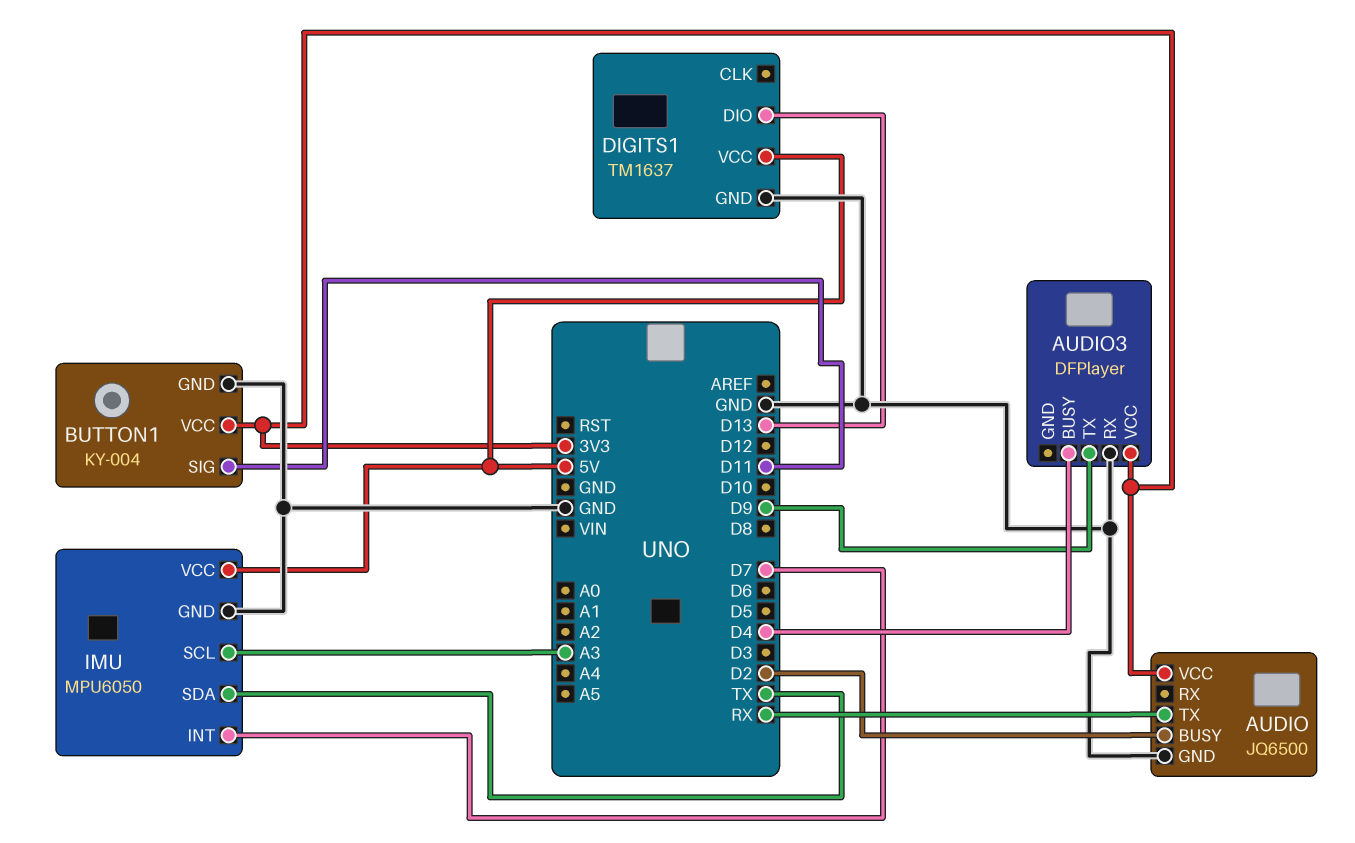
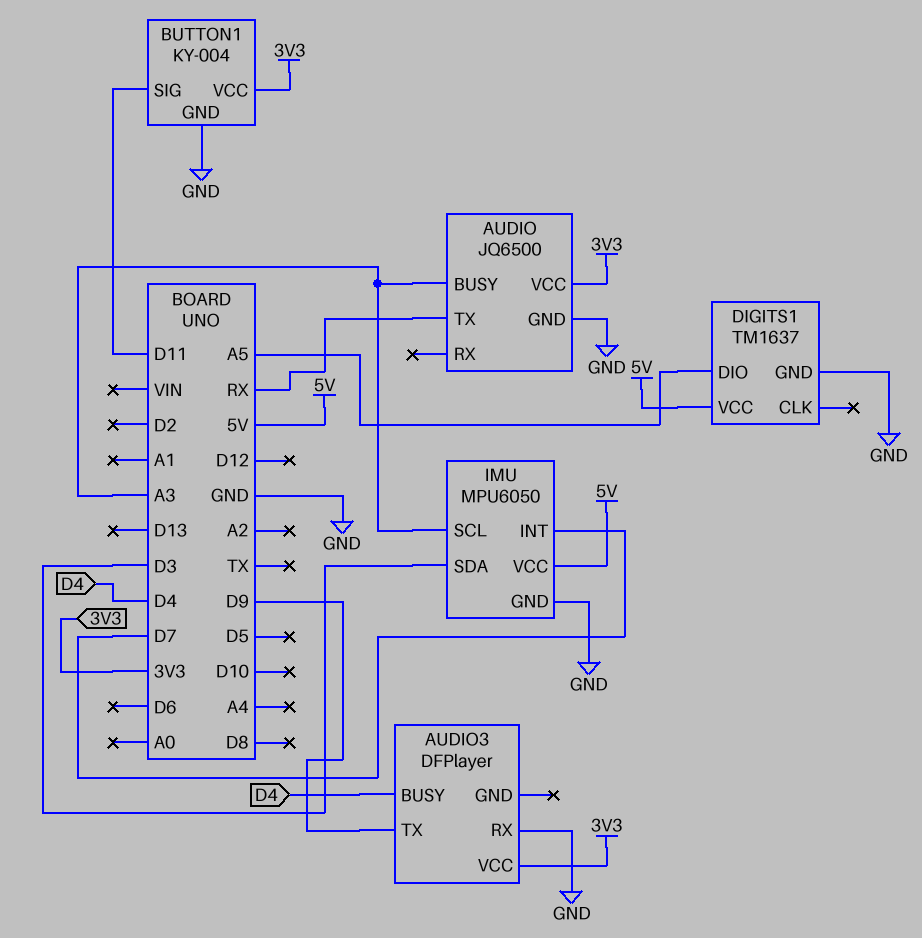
AUDIO pin BUSY: D2 -> A3
DIGITS1 pin DIO: D13 -> A5
IMU pin SDA: TX -> D3

